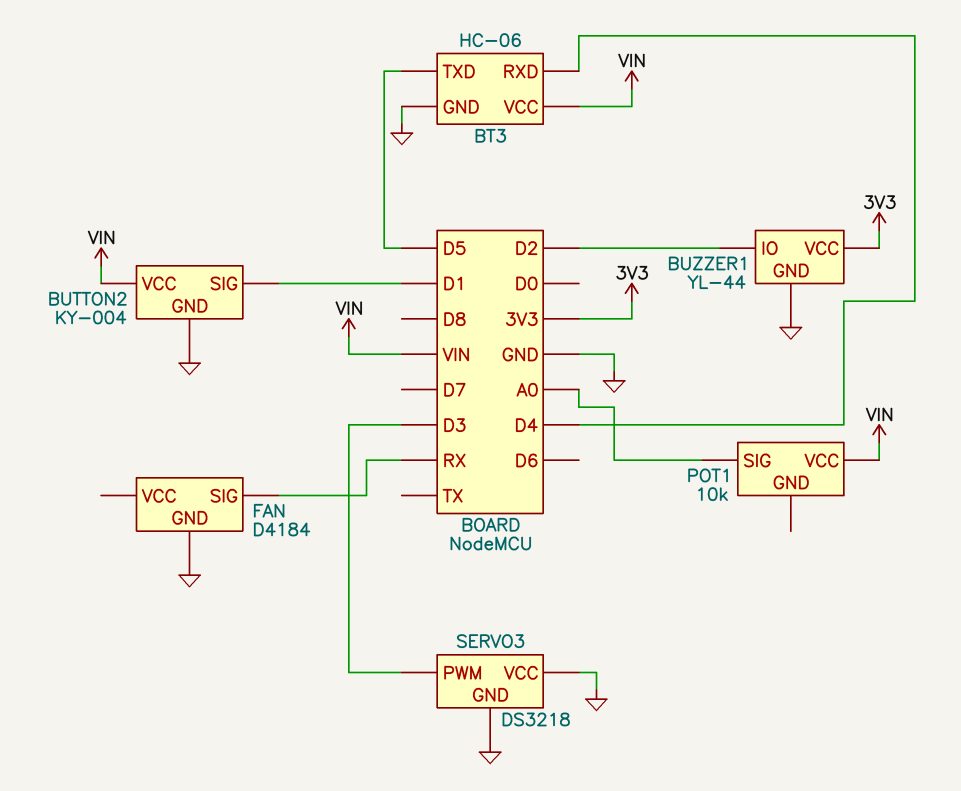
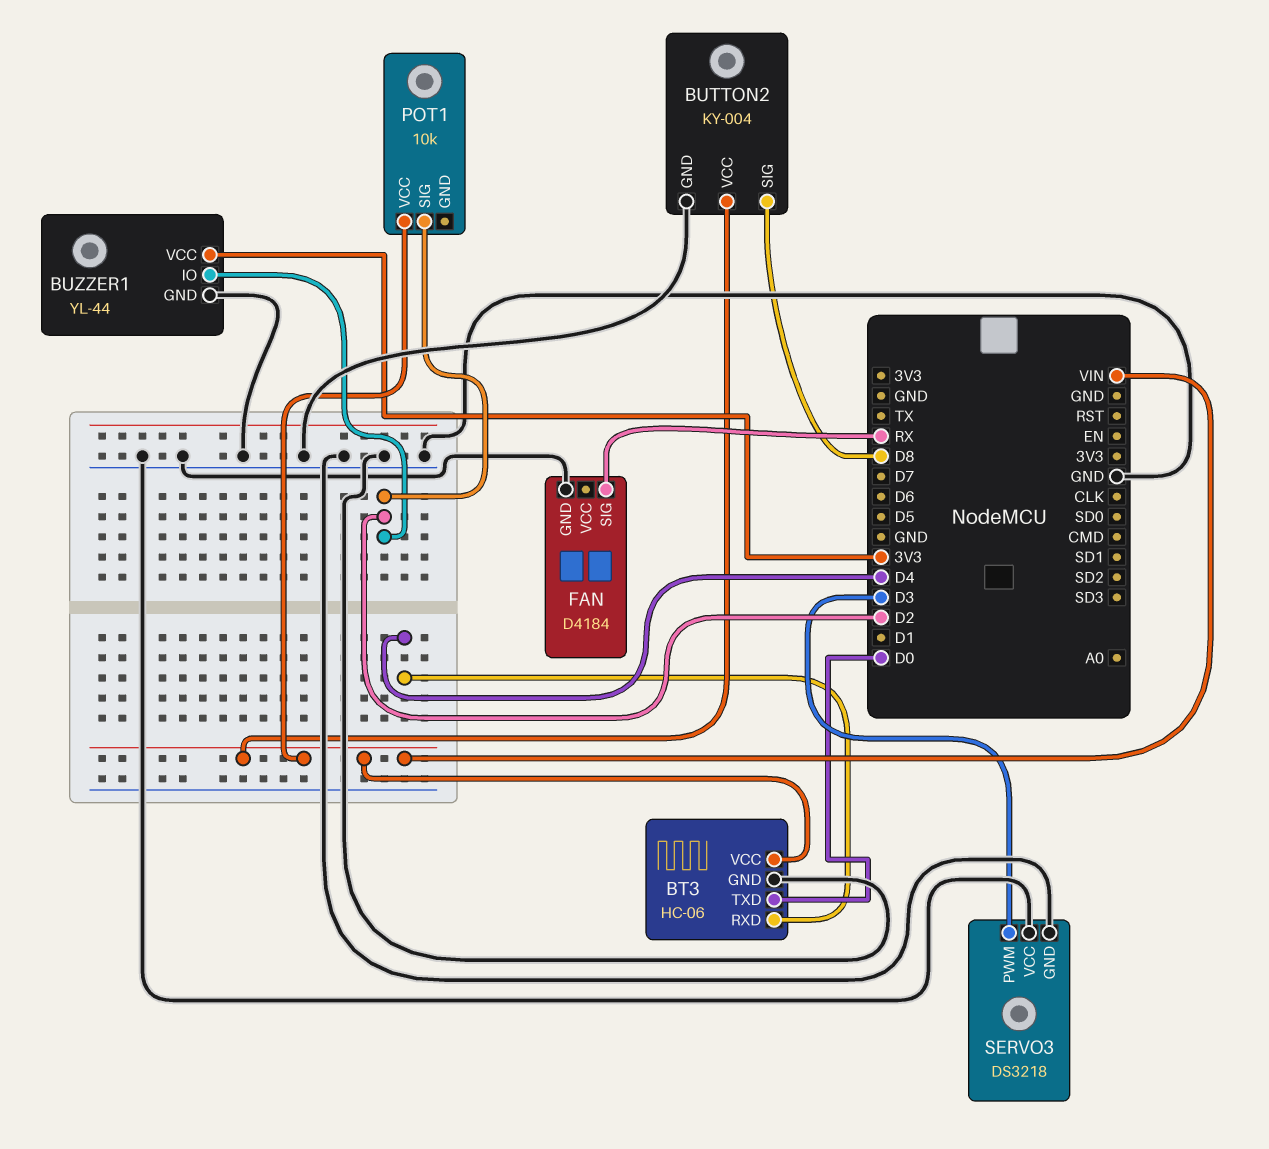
BT3 pin TXD: D5 -> D0
BUTTON2 pin SIG: D1 -> D8
POT1 pin SIG: A0 -> D2

